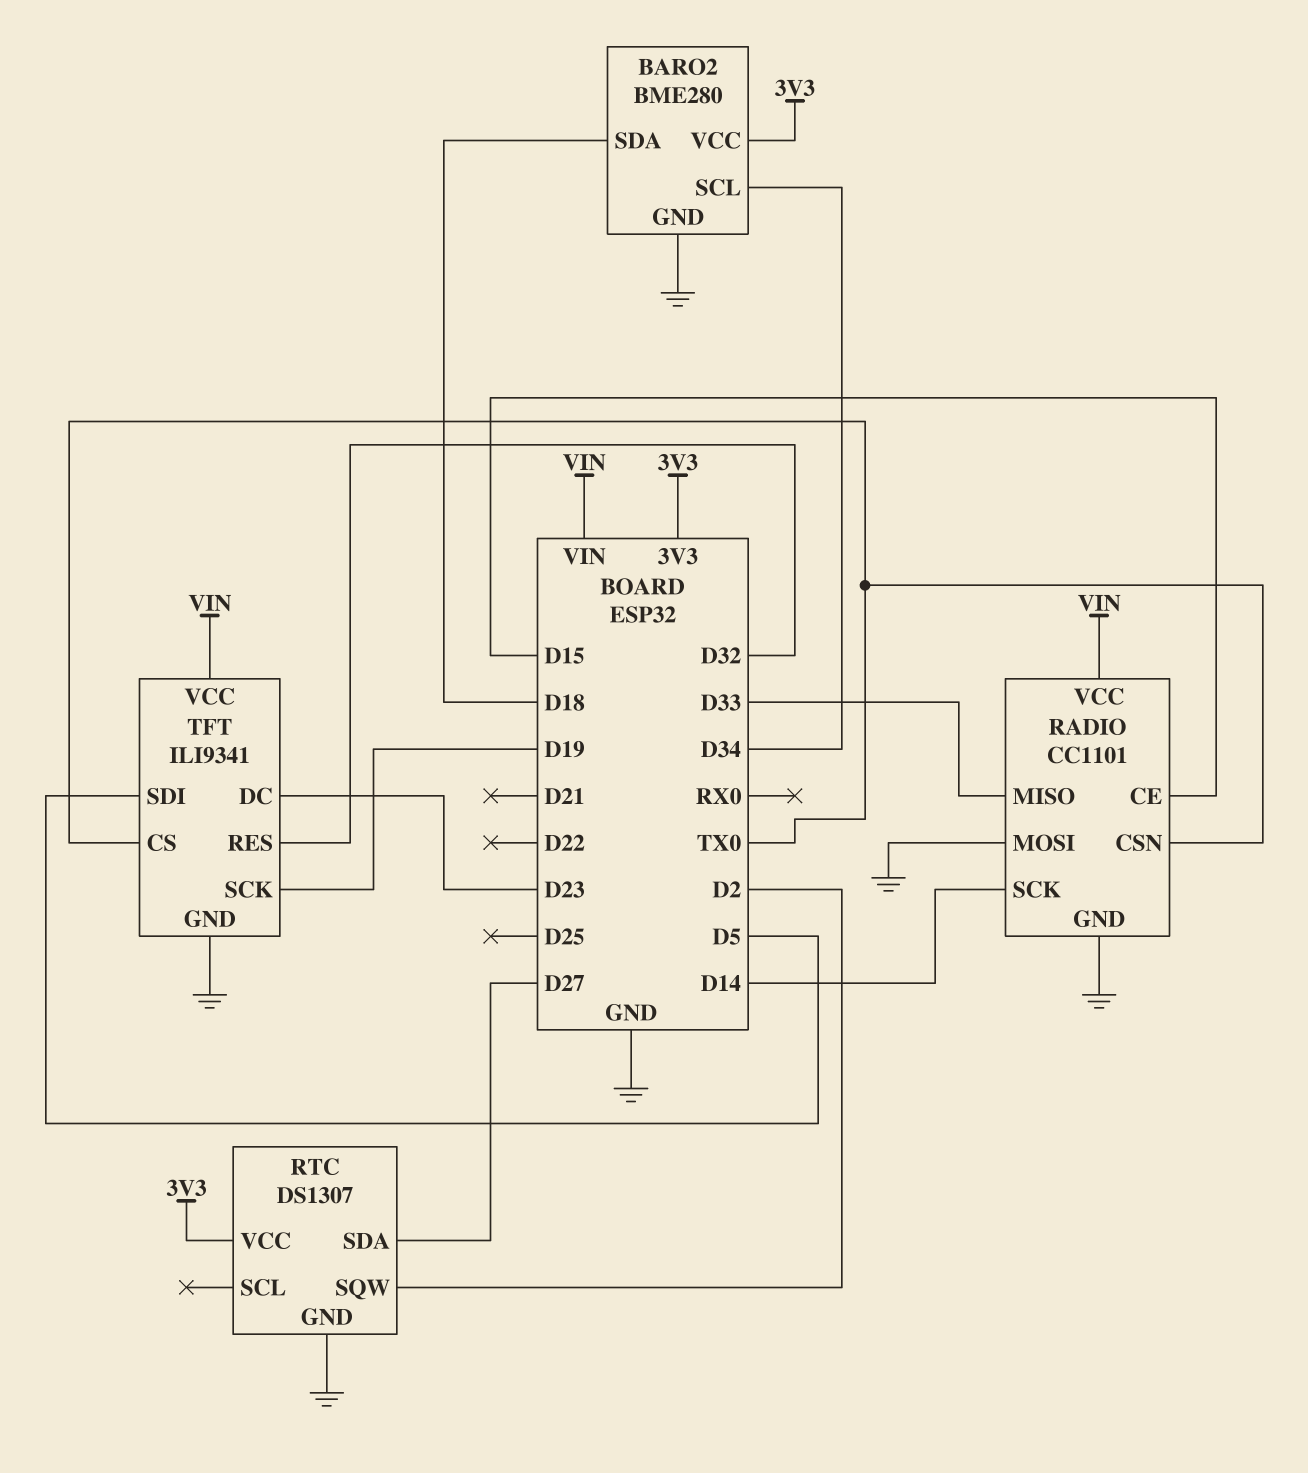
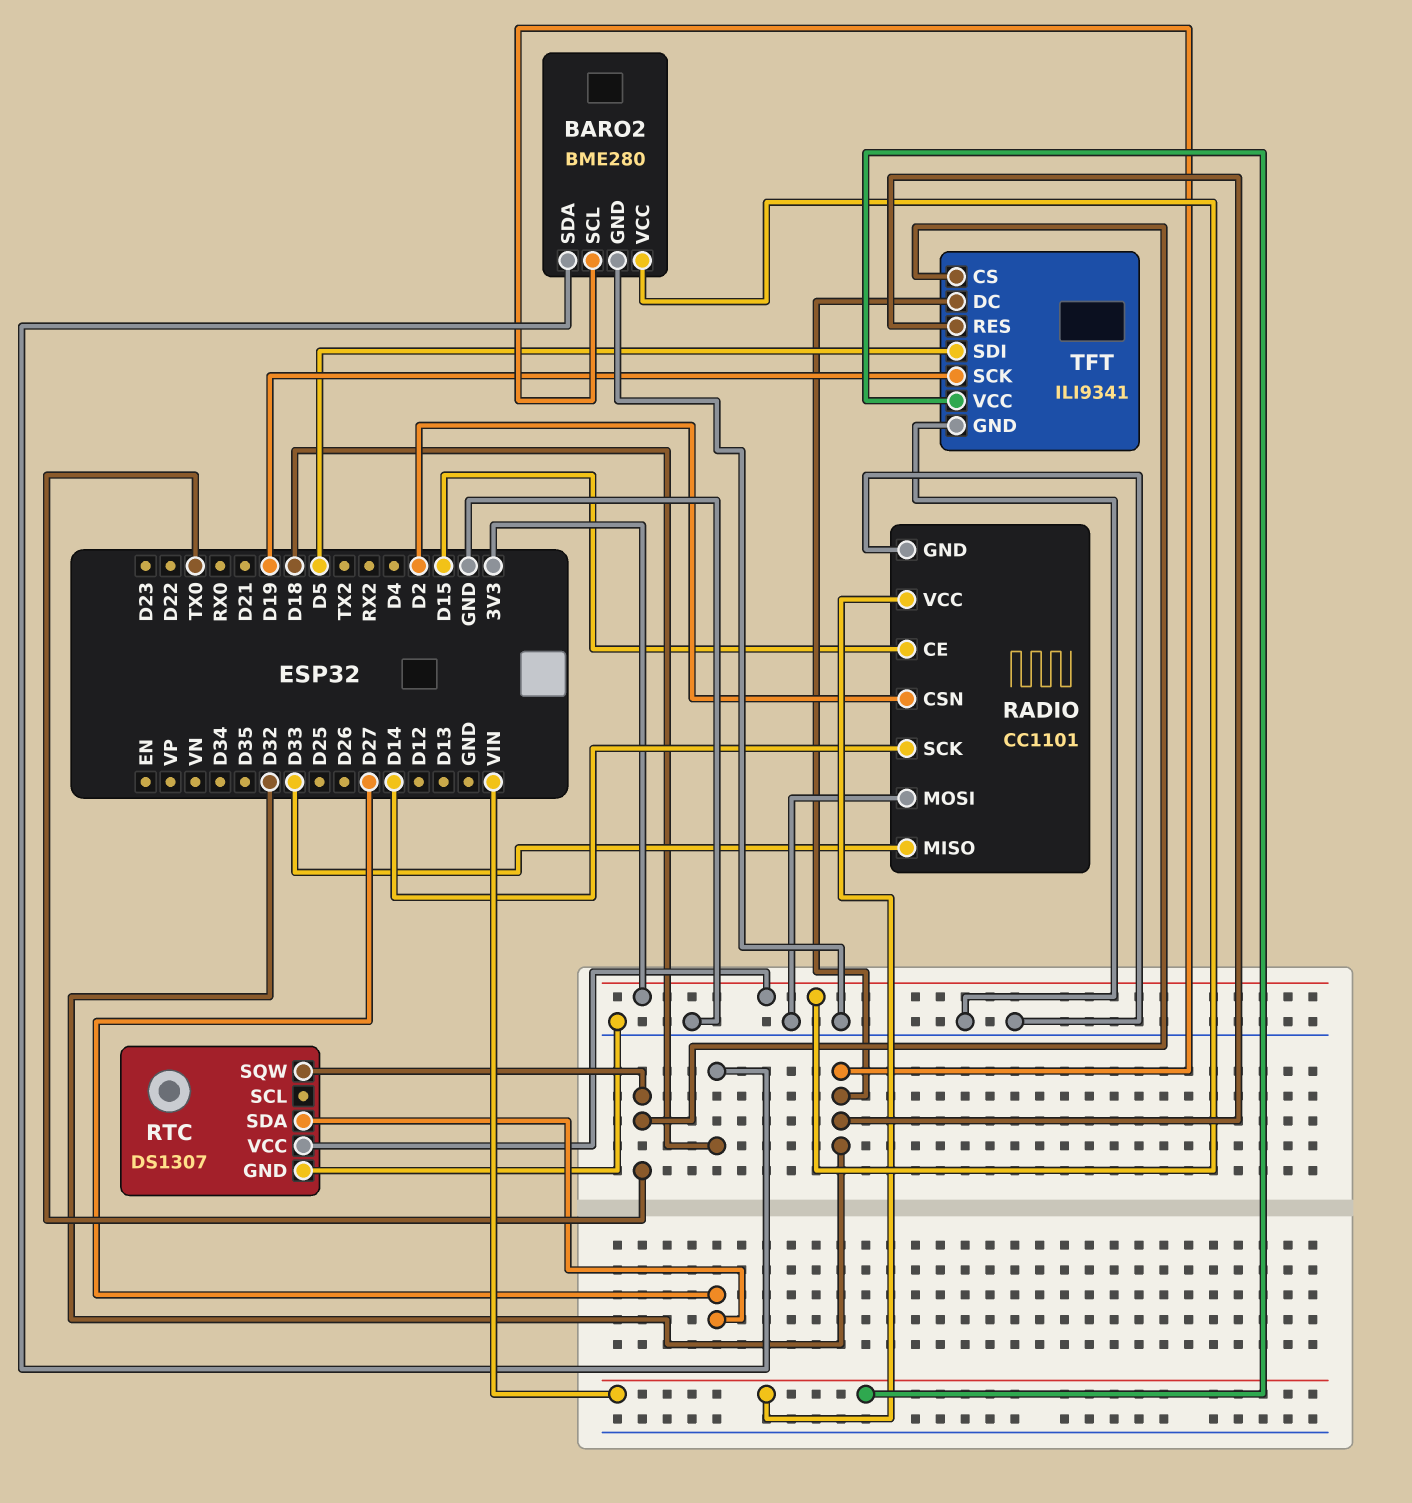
BARO2 pin SCL: D34 -> D32
RADIO pin CSN: TX0 -> D2
RTC pin SQW: D2 -> TX0
TFT pin DC: D23 -> D32

